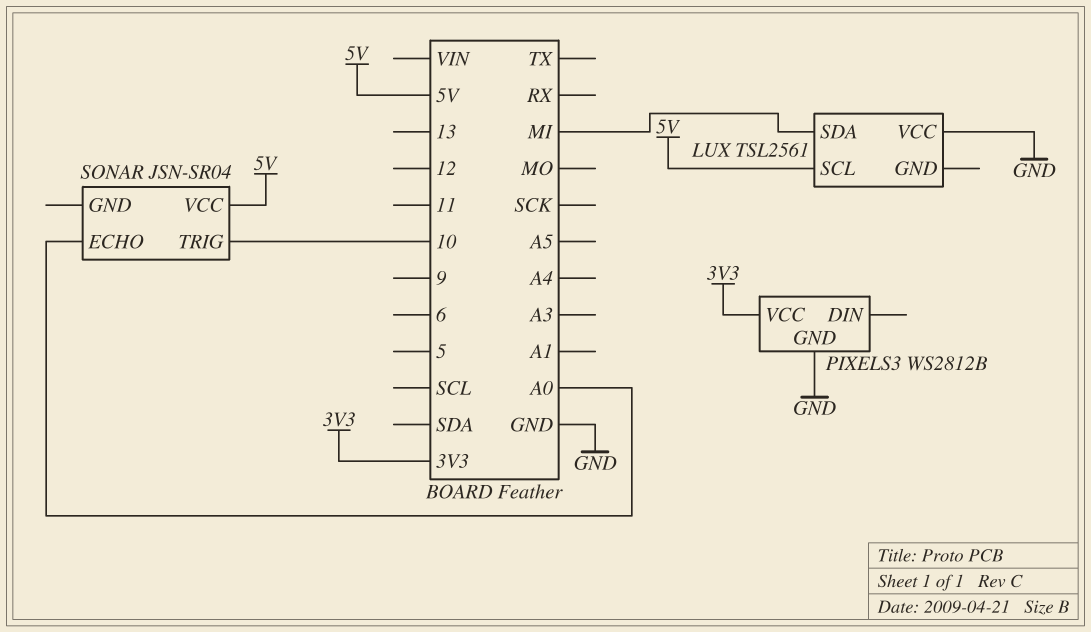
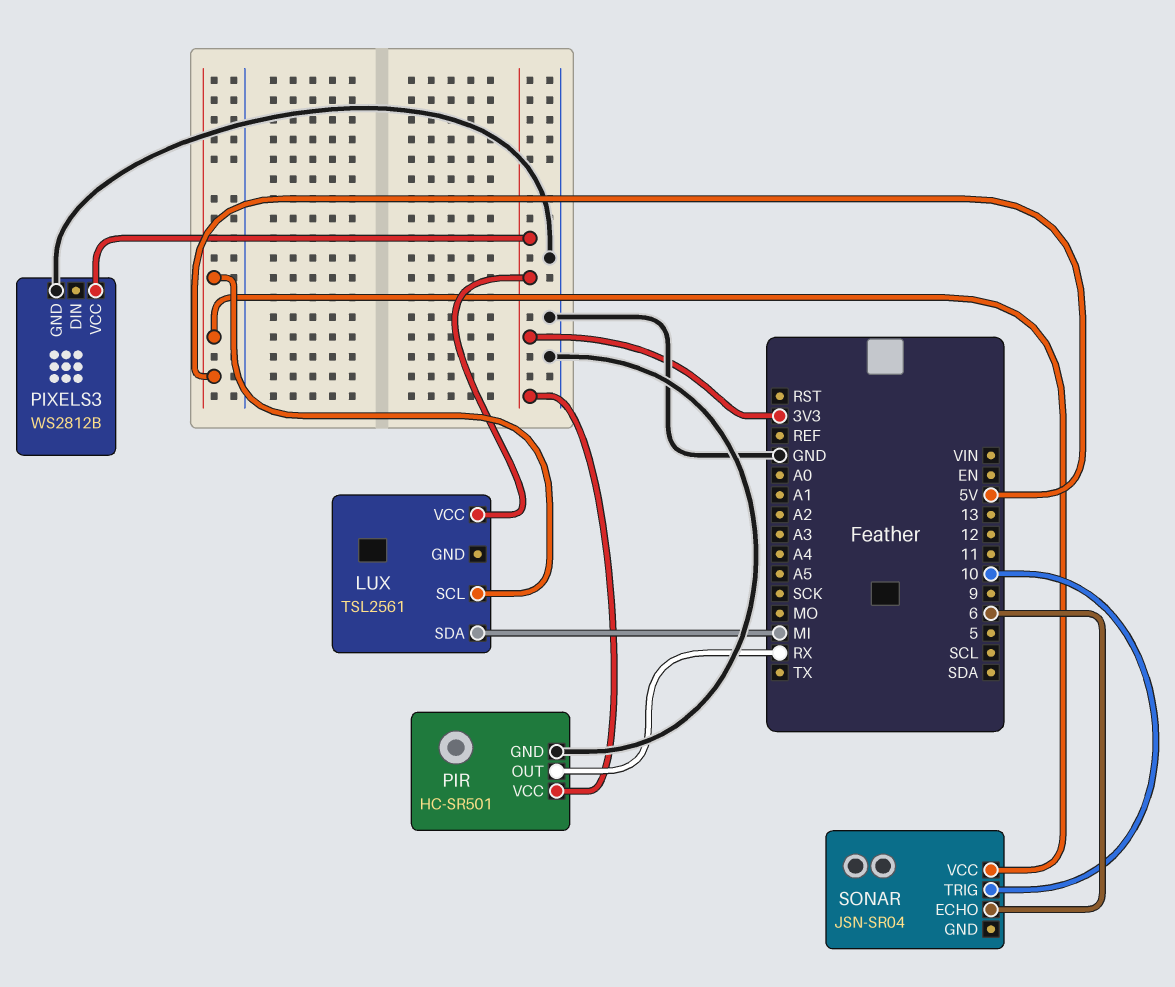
LUX pin VCC: GND -> 3V3
PIR: none -> HC-SR501
PIR pin GND: none -> GND
PIR pin OUT: none -> RX
PIR pin VCC: none -> 3V3
SONAR pin ECHO: A0 -> 6

